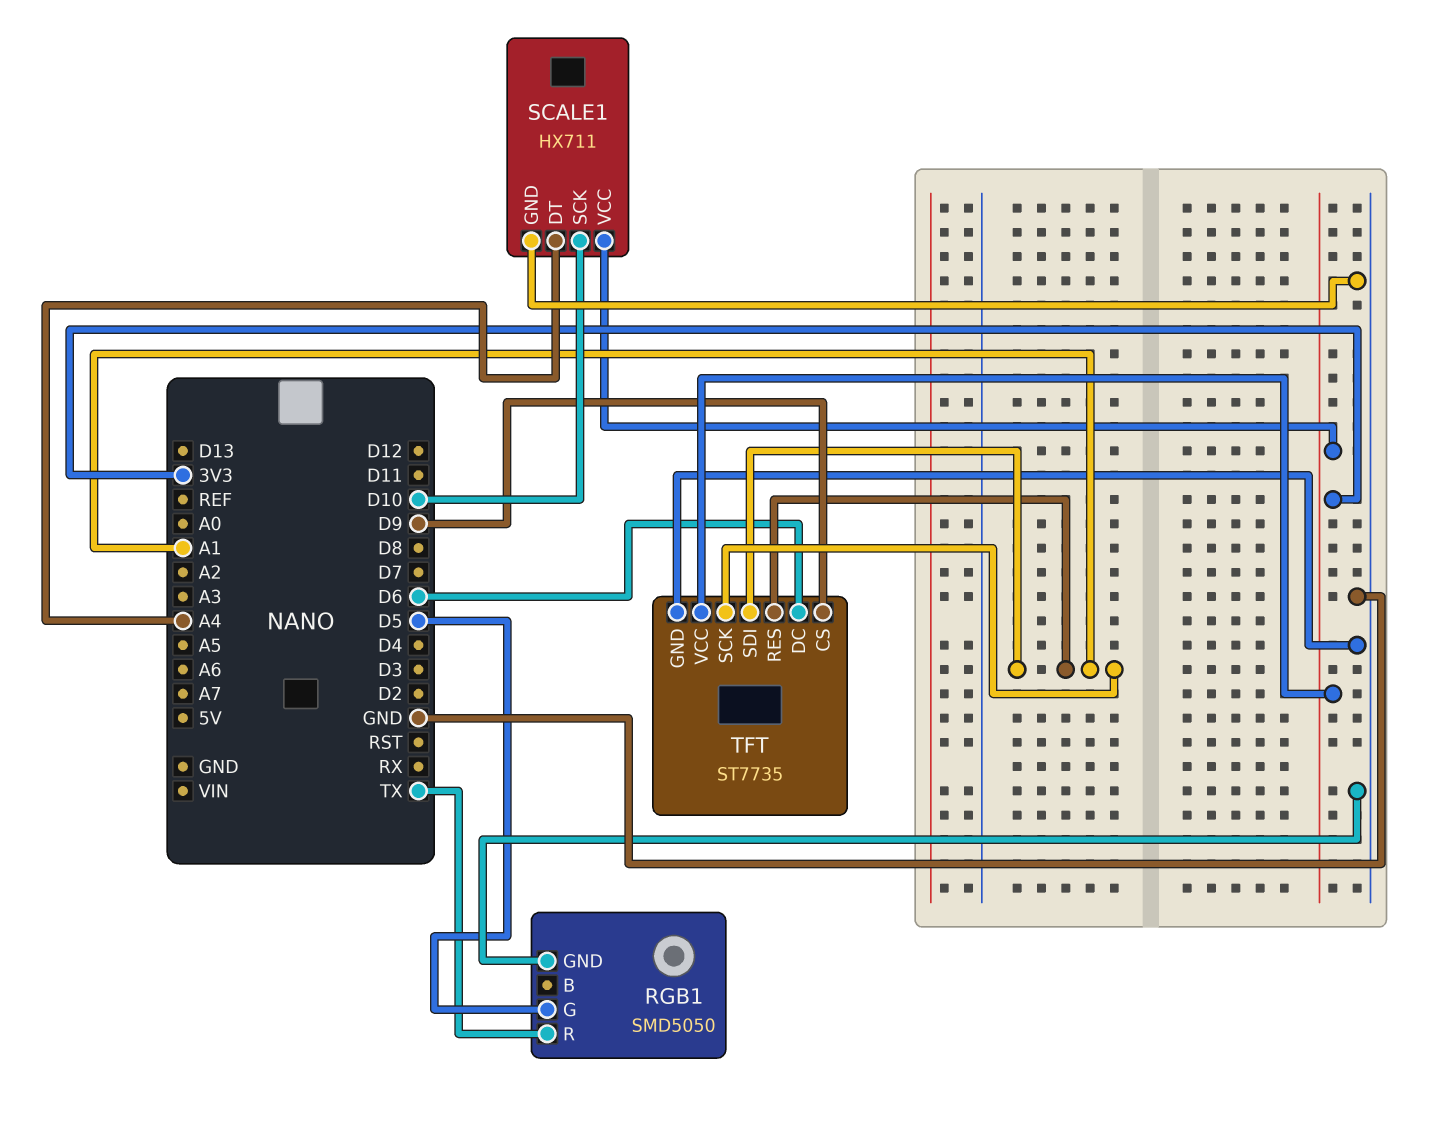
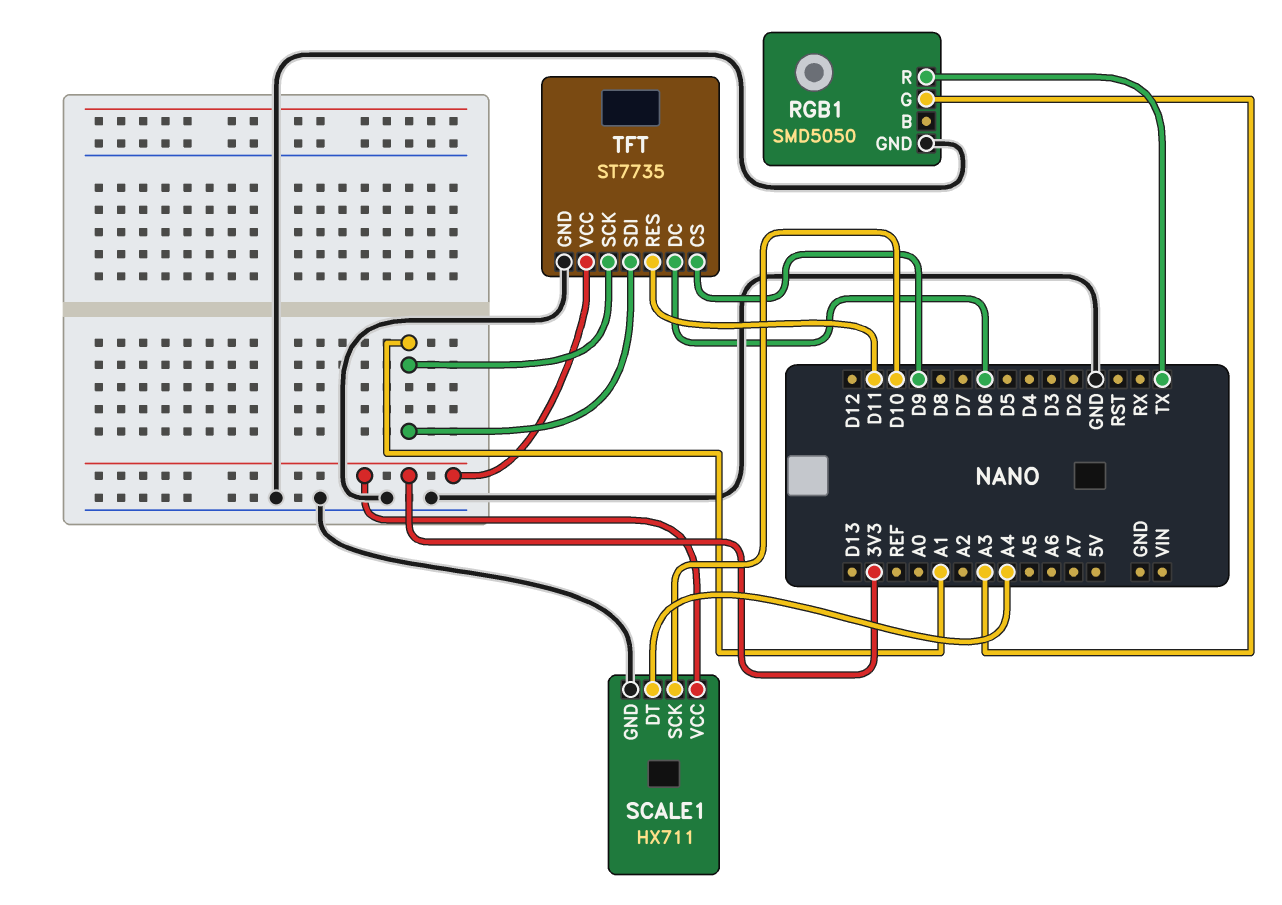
RGB1 pin G: D5 -> A3
TFT pin RES: A1 -> D11

